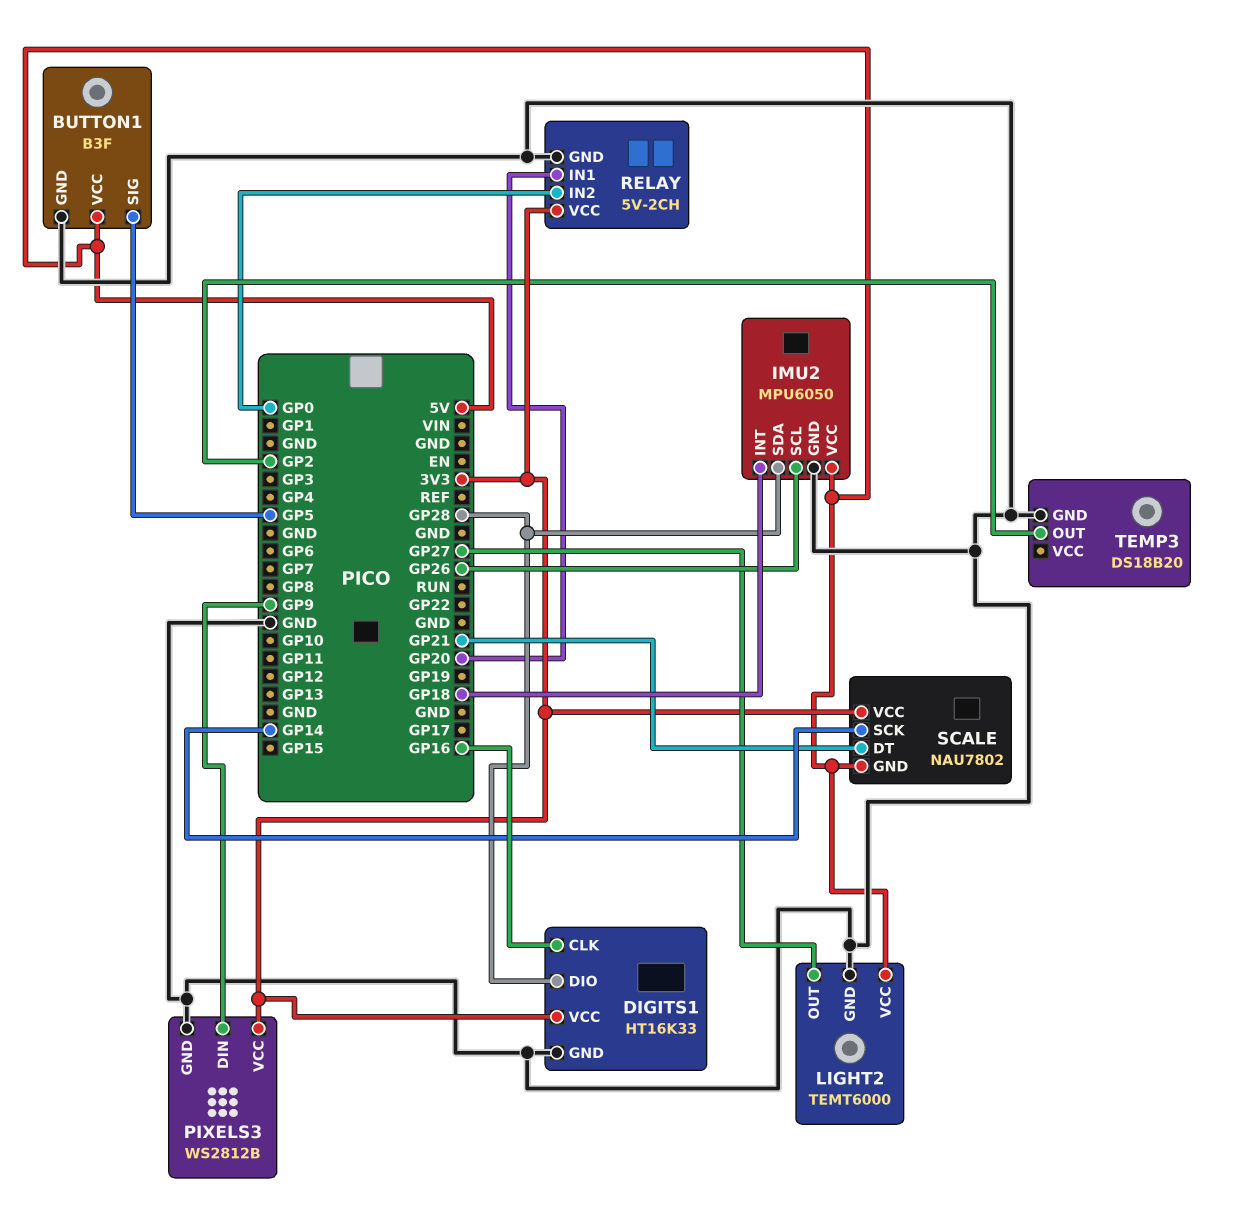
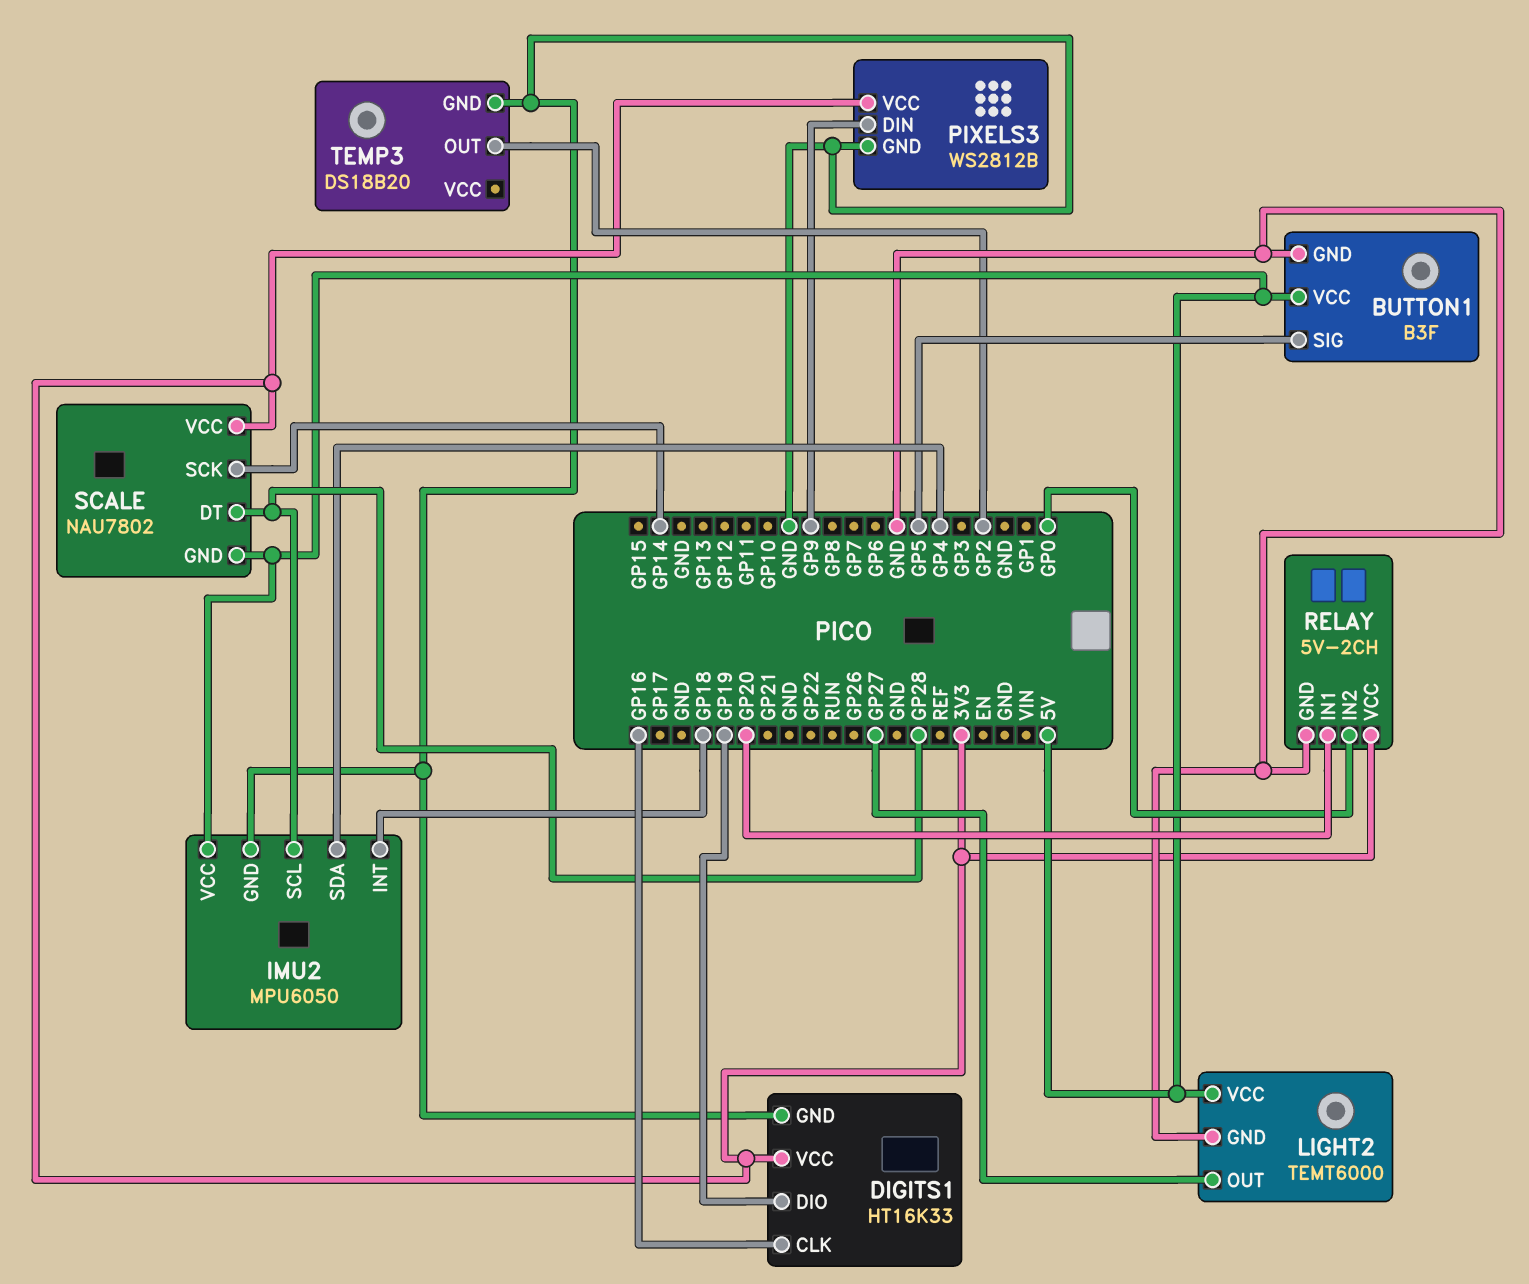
DIGITS1 pin DIO: GP28 -> GP19
IMU2 pin SCL: GP26 -> GP28
IMU2 pin SDA: GP28 -> GP4
SCALE pin DT: GP21 -> GP28

